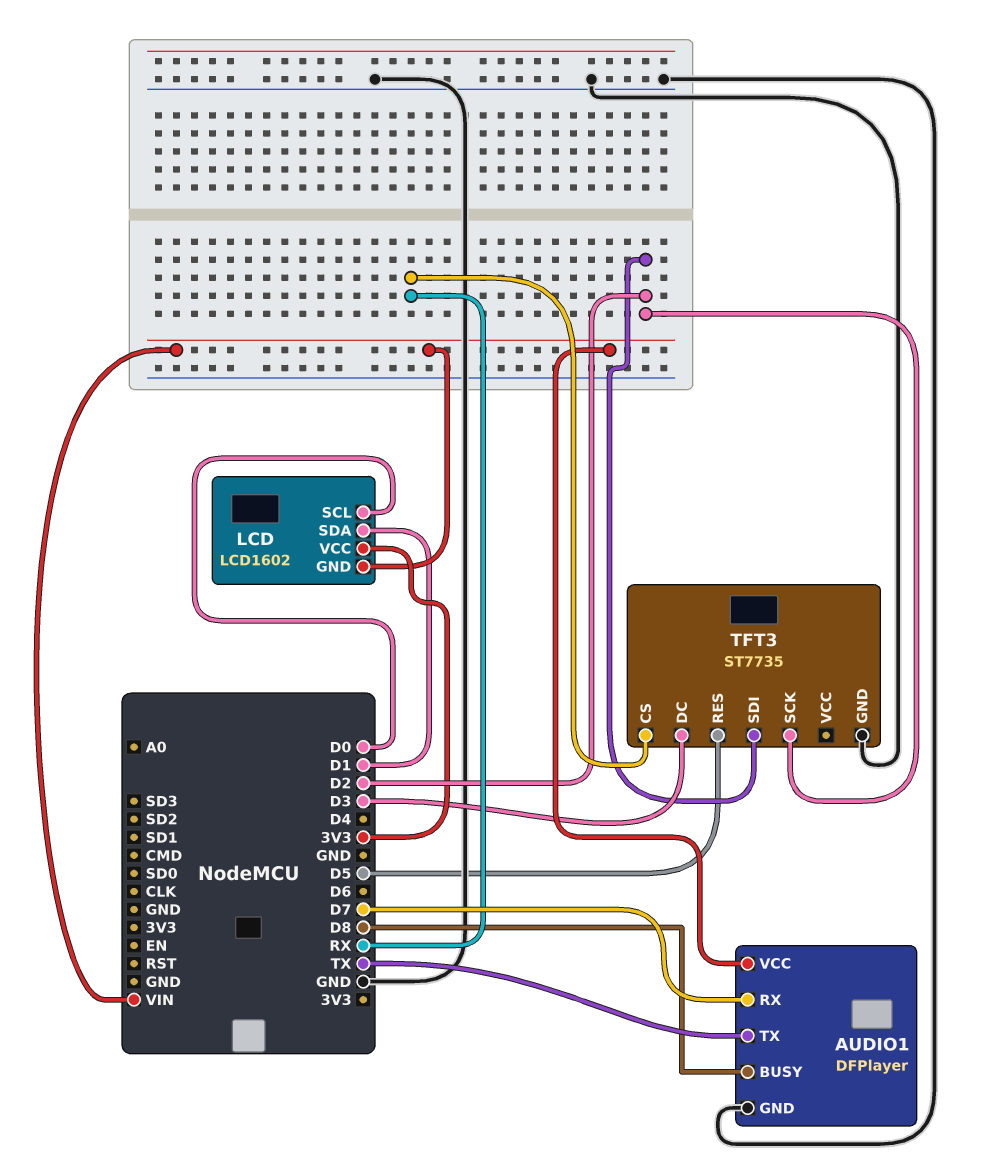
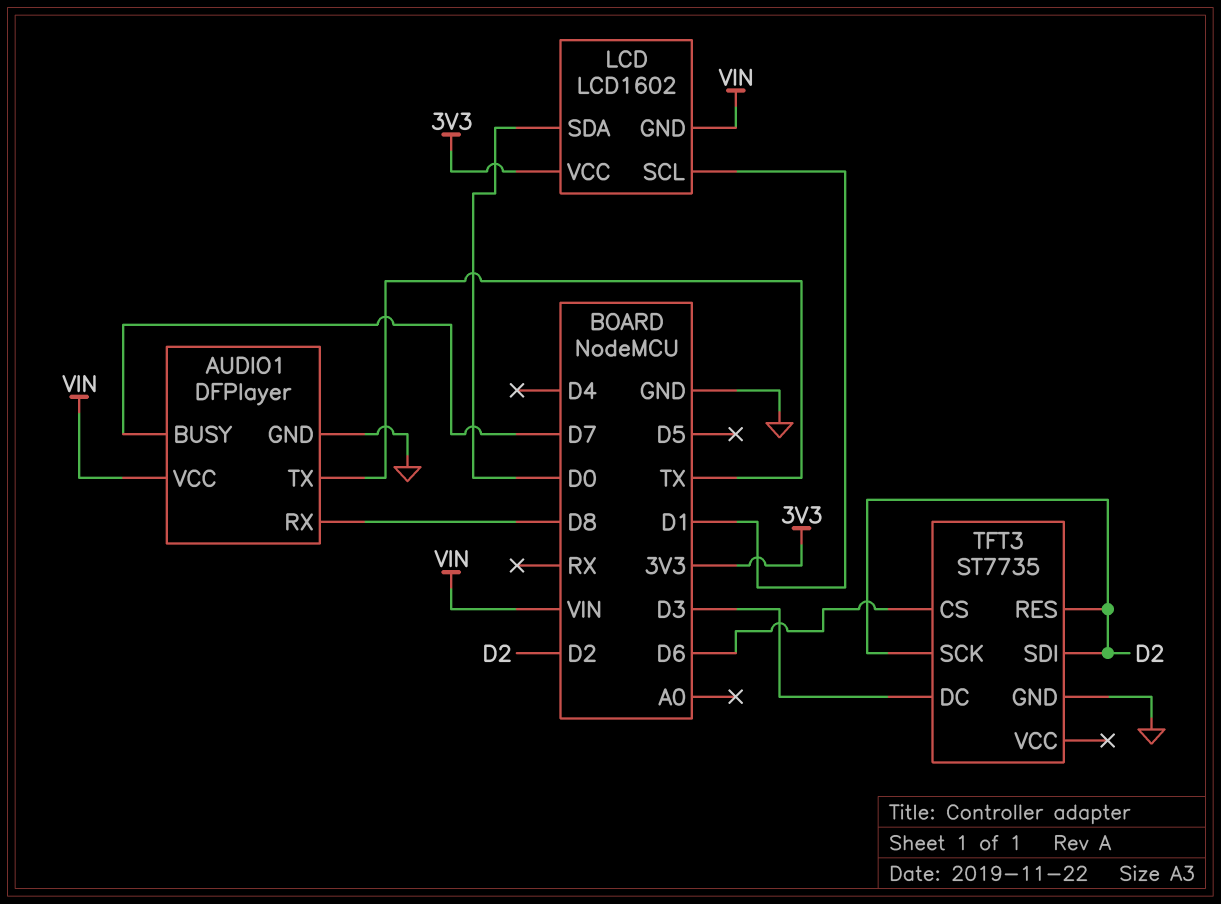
AUDIO1 pin BUSY: D8 -> D7
AUDIO1 pin RX: D7 -> D8
LCD pin SCL: D0 -> D1
LCD pin SDA: D1 -> D0
TFT3 pin CS: RX -> D6
TFT3 pin RES: D5 -> D2

